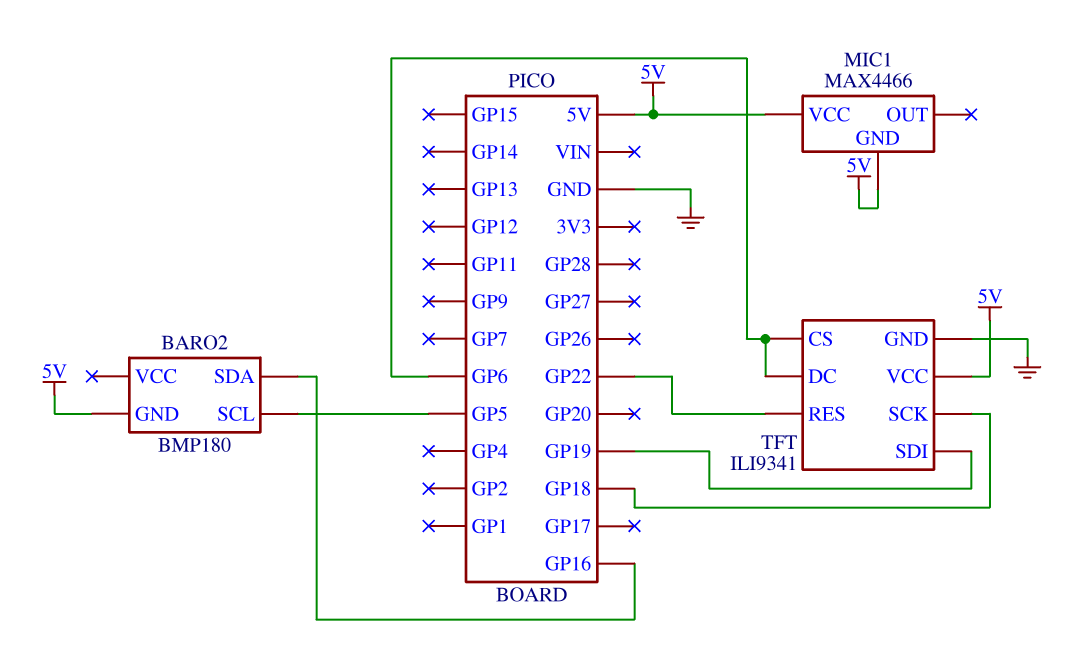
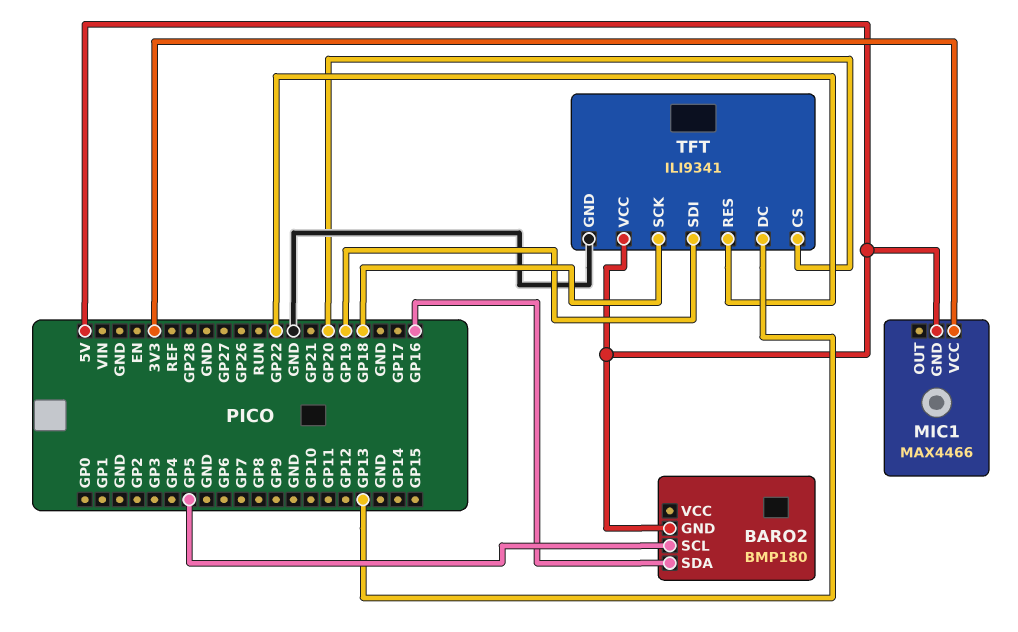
MIC1 pin VCC: 5V -> 3V3
TFT pin CS: GP6 -> GP20
TFT pin DC: GP6 -> GP13

